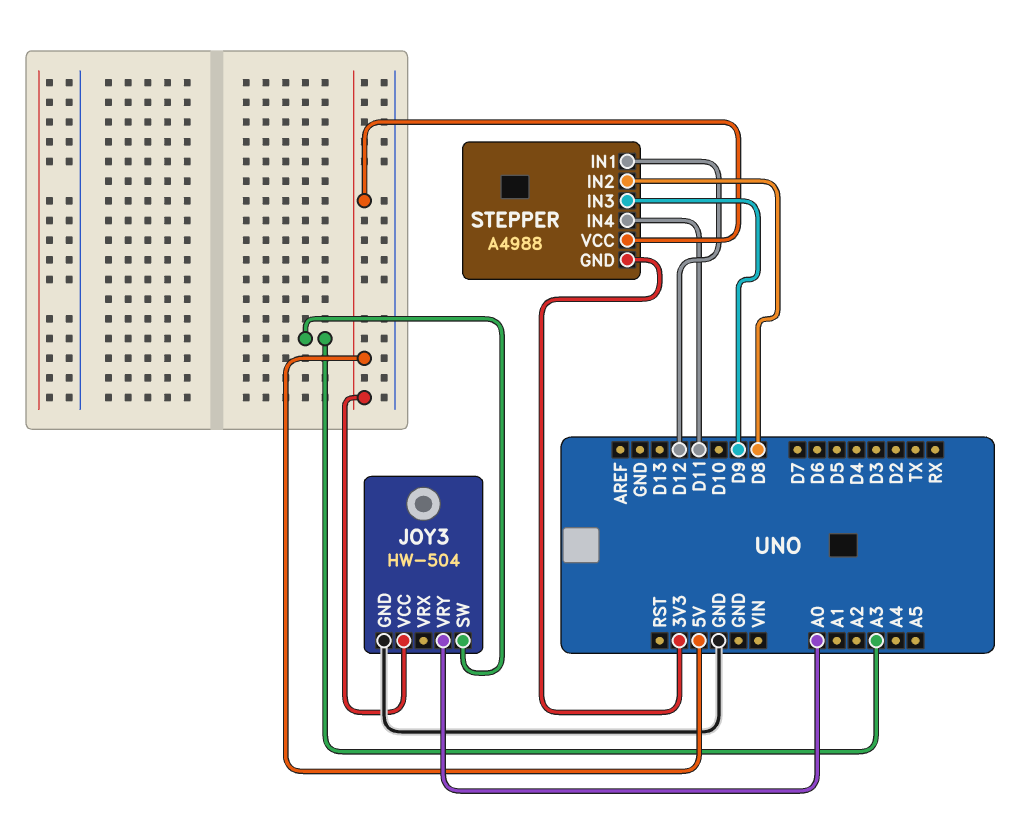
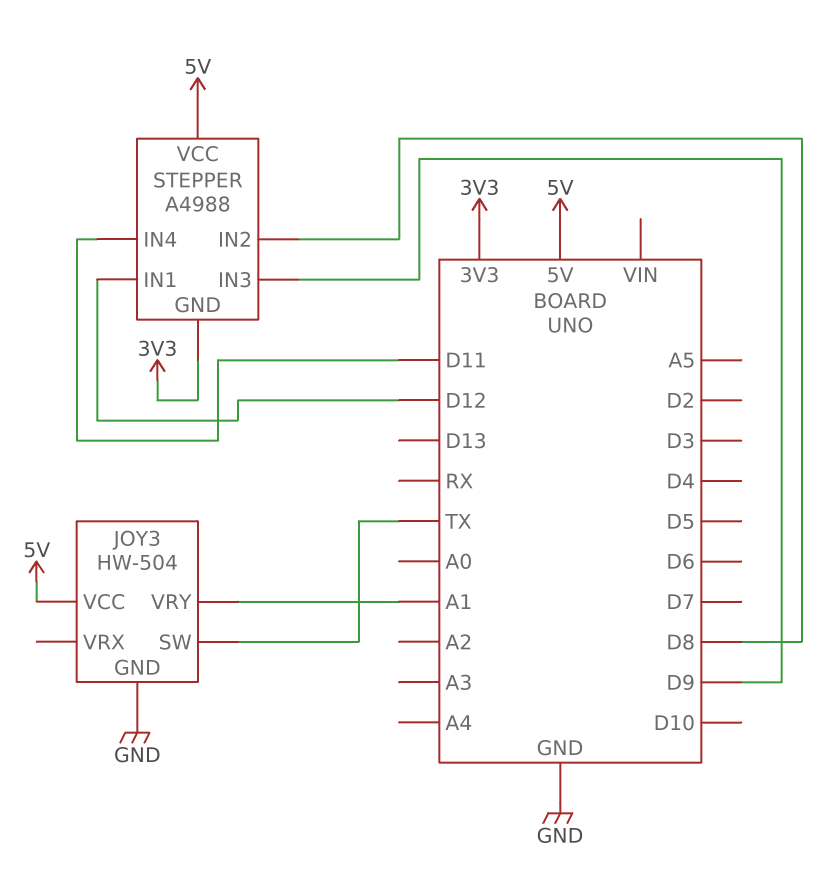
JOY3 pin SW: A3 -> TX
JOY3 pin VRY: A0 -> A1

